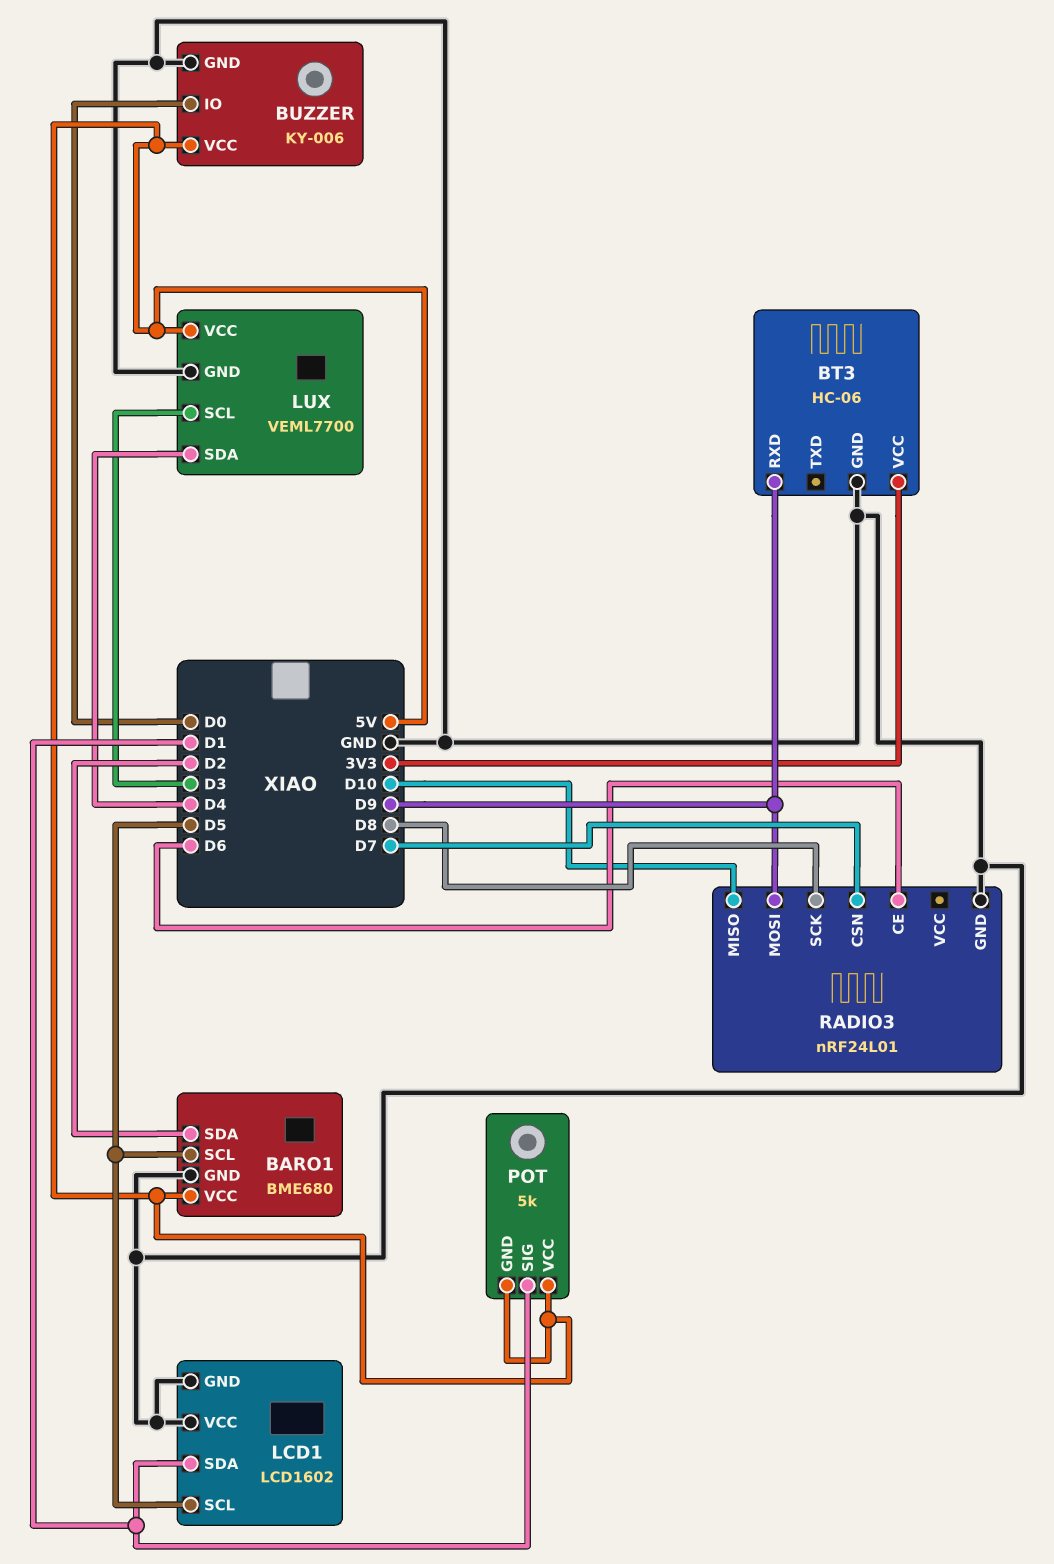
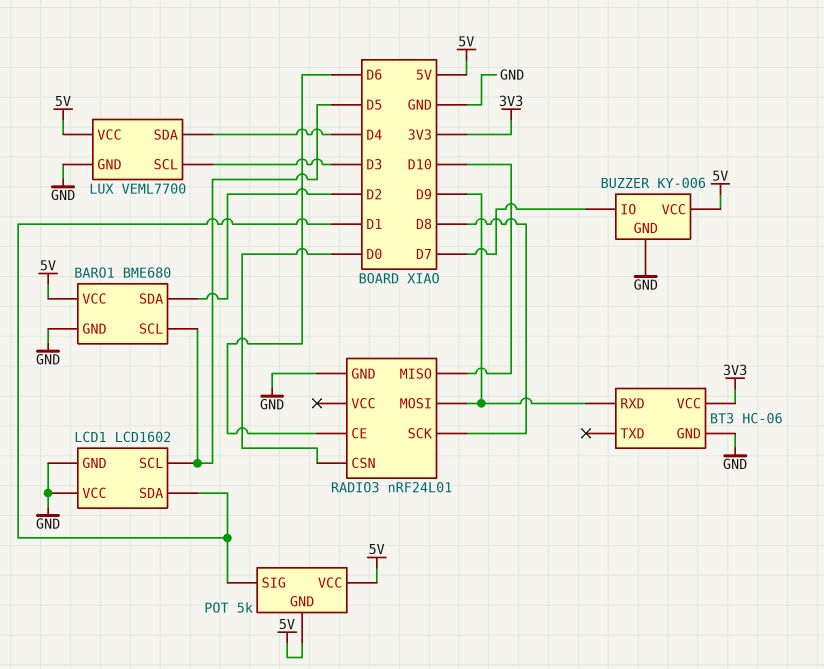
BUZZER pin IO: D0 -> D7
RADIO3 pin CSN: D7 -> D0

